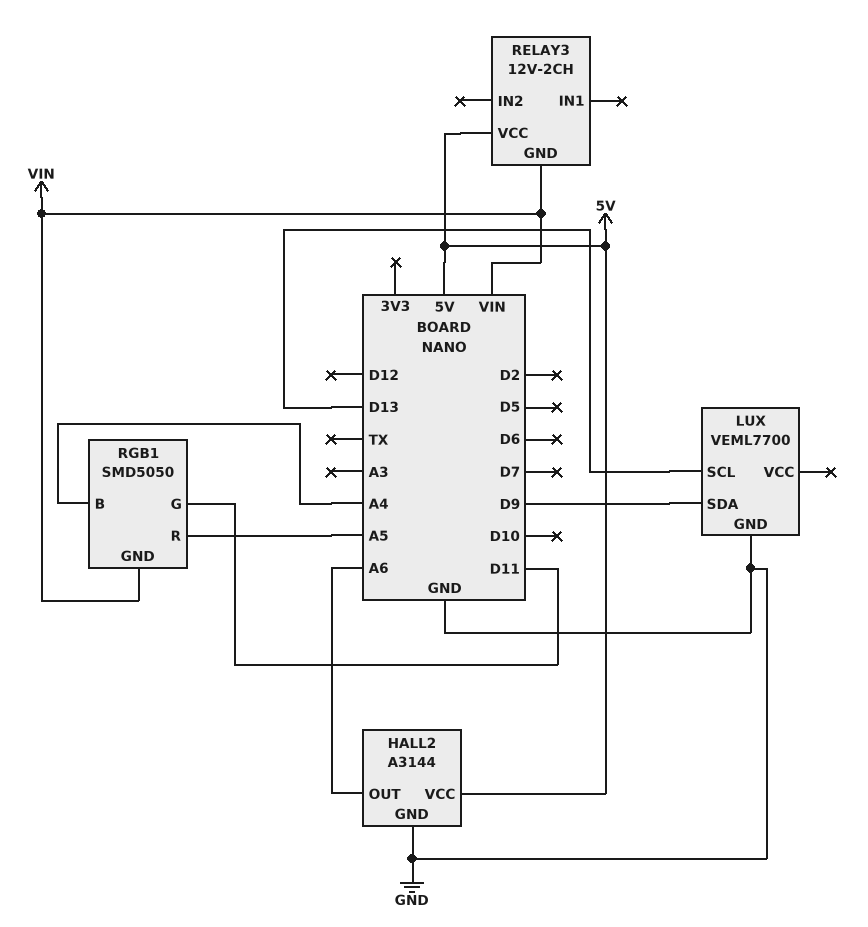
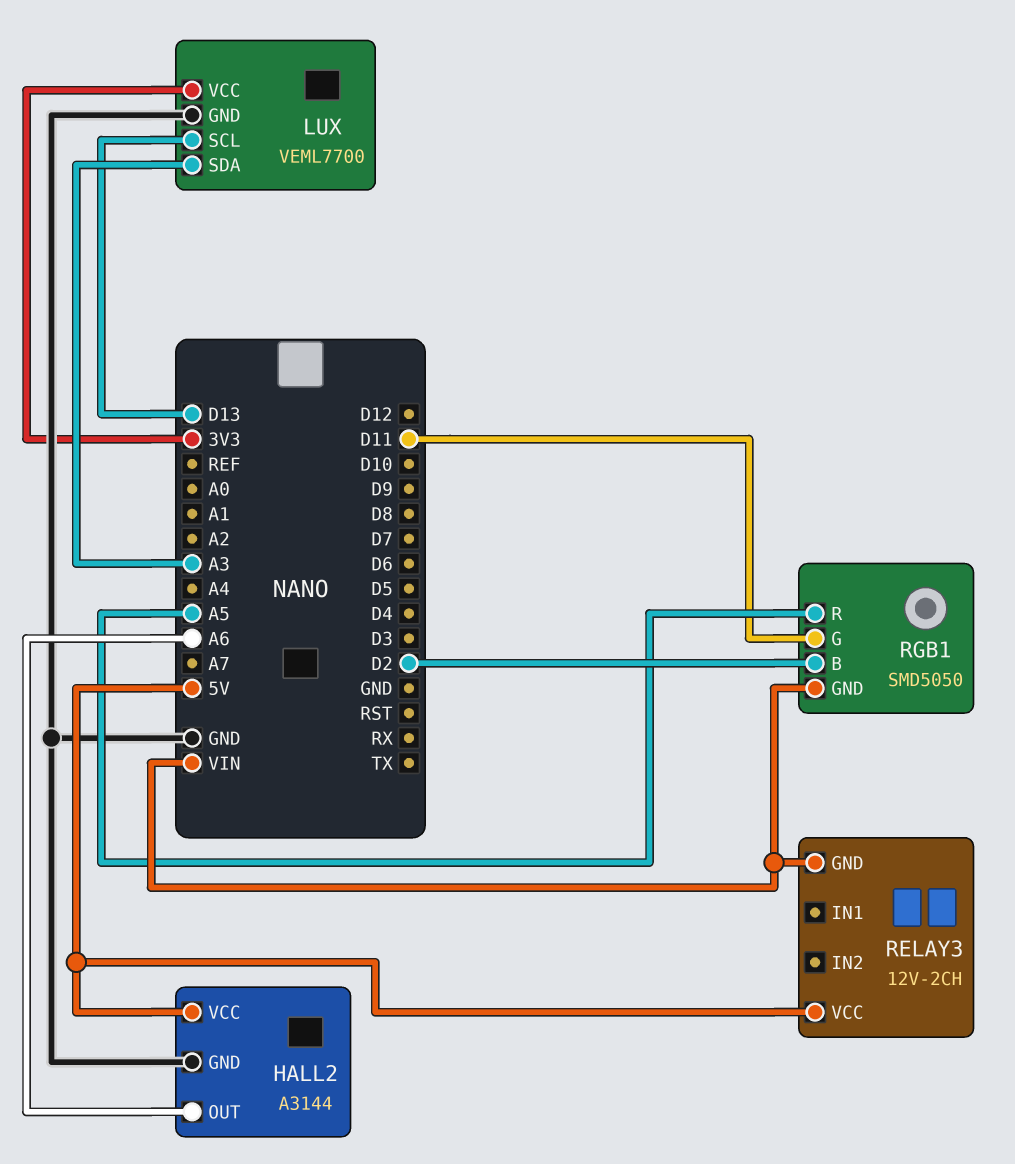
LUX pin SDA: D9 -> A3
LUX pin VCC: none -> 3V3
RGB1 pin B: A4 -> D2

